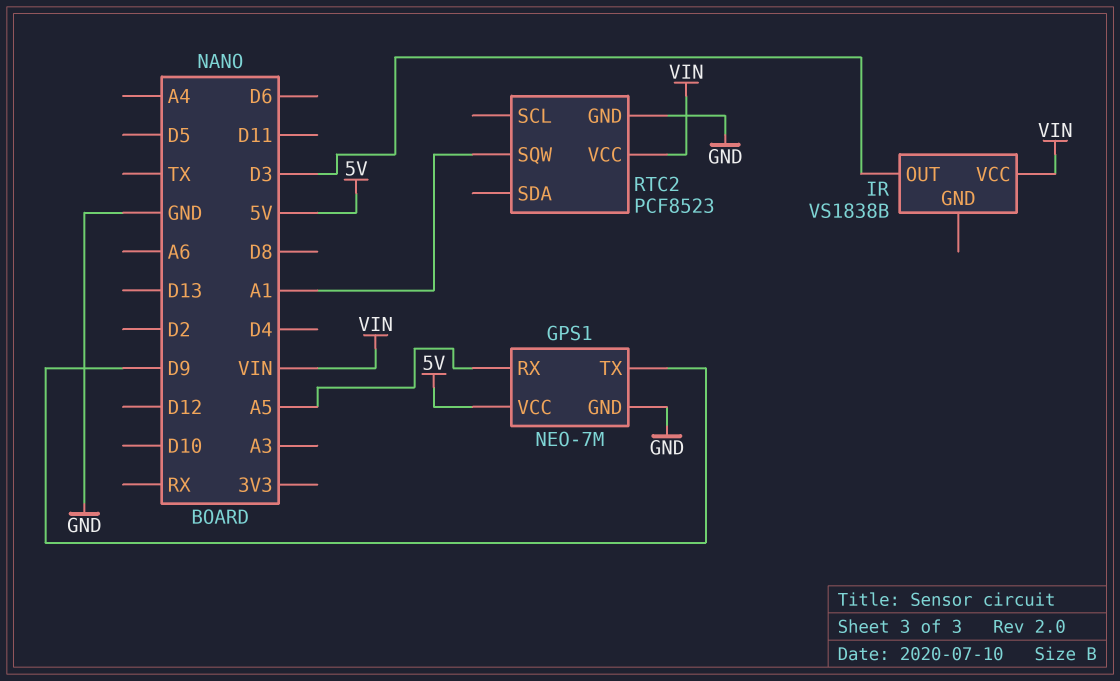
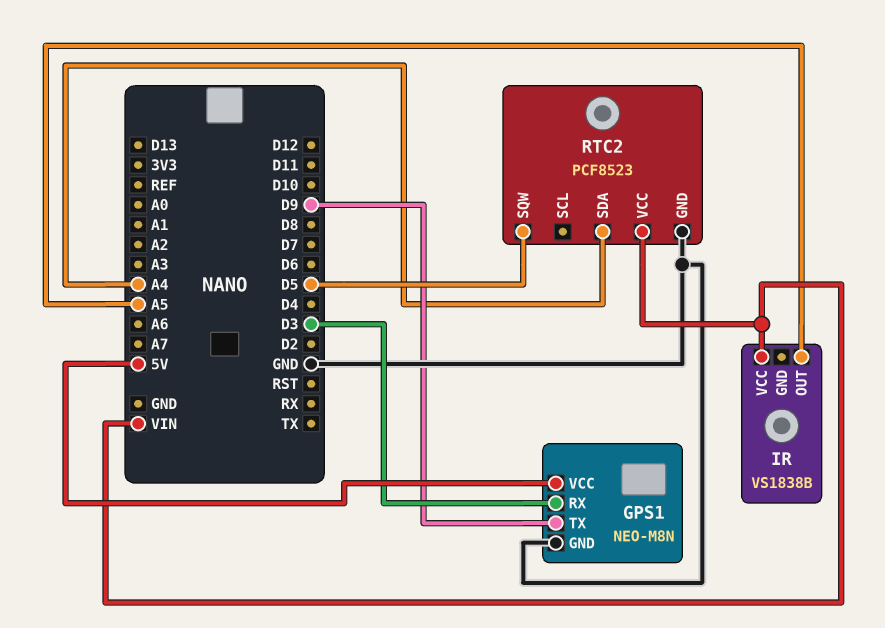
GPS1: NEO-7M -> NEO-M8N
GPS1 pin RX: A5 -> D3
IR pin OUT: D3 -> A5
RTC2 pin SDA: none -> A4
RTC2 pin SQW: A1 -> D5

